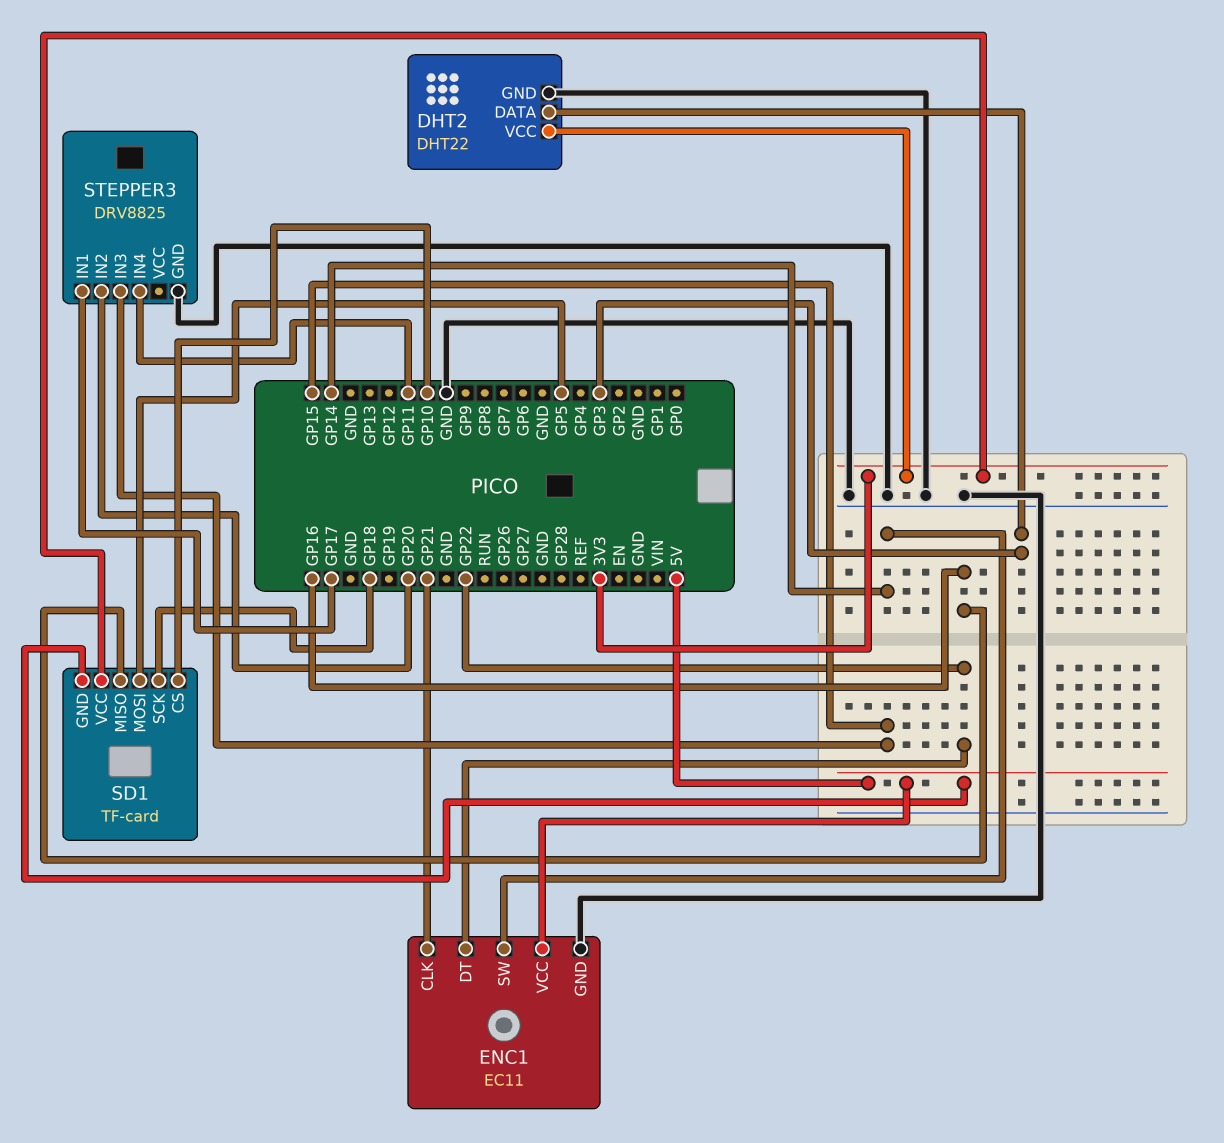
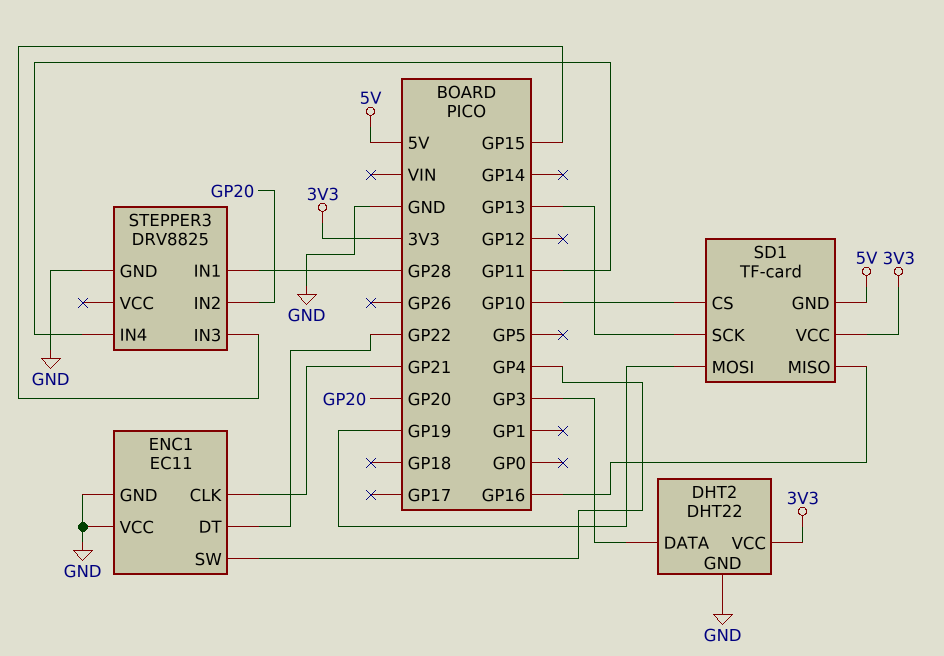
ENC1 pin SW: GP14 -> GP4
ENC1 pin VCC: 5V -> GND
SD1 pin MOSI: GP5 -> GP19
SD1 pin SCK: GP18 -> GP13
STEPPER3 pin IN1: GP17 -> GP28

